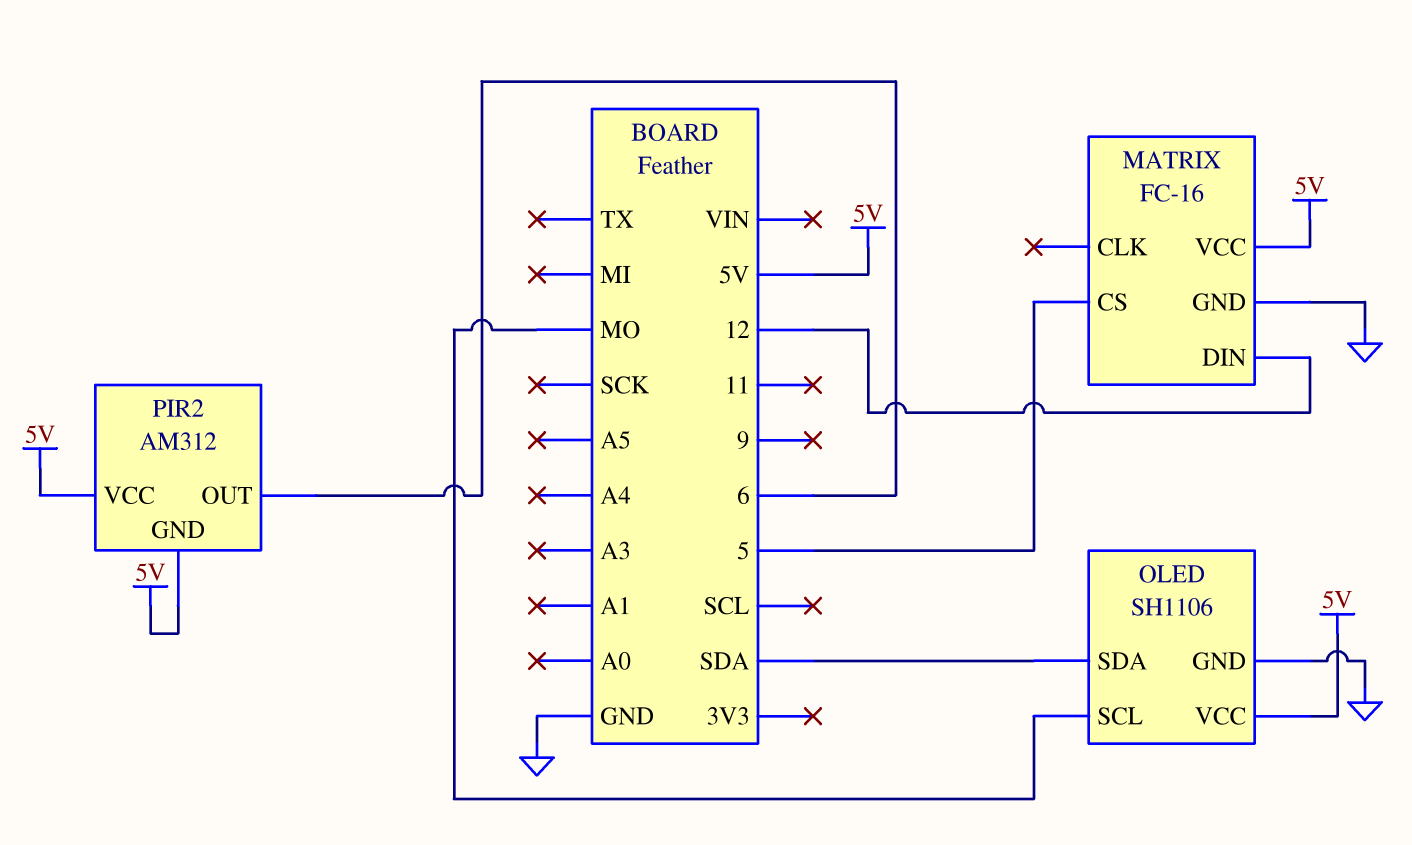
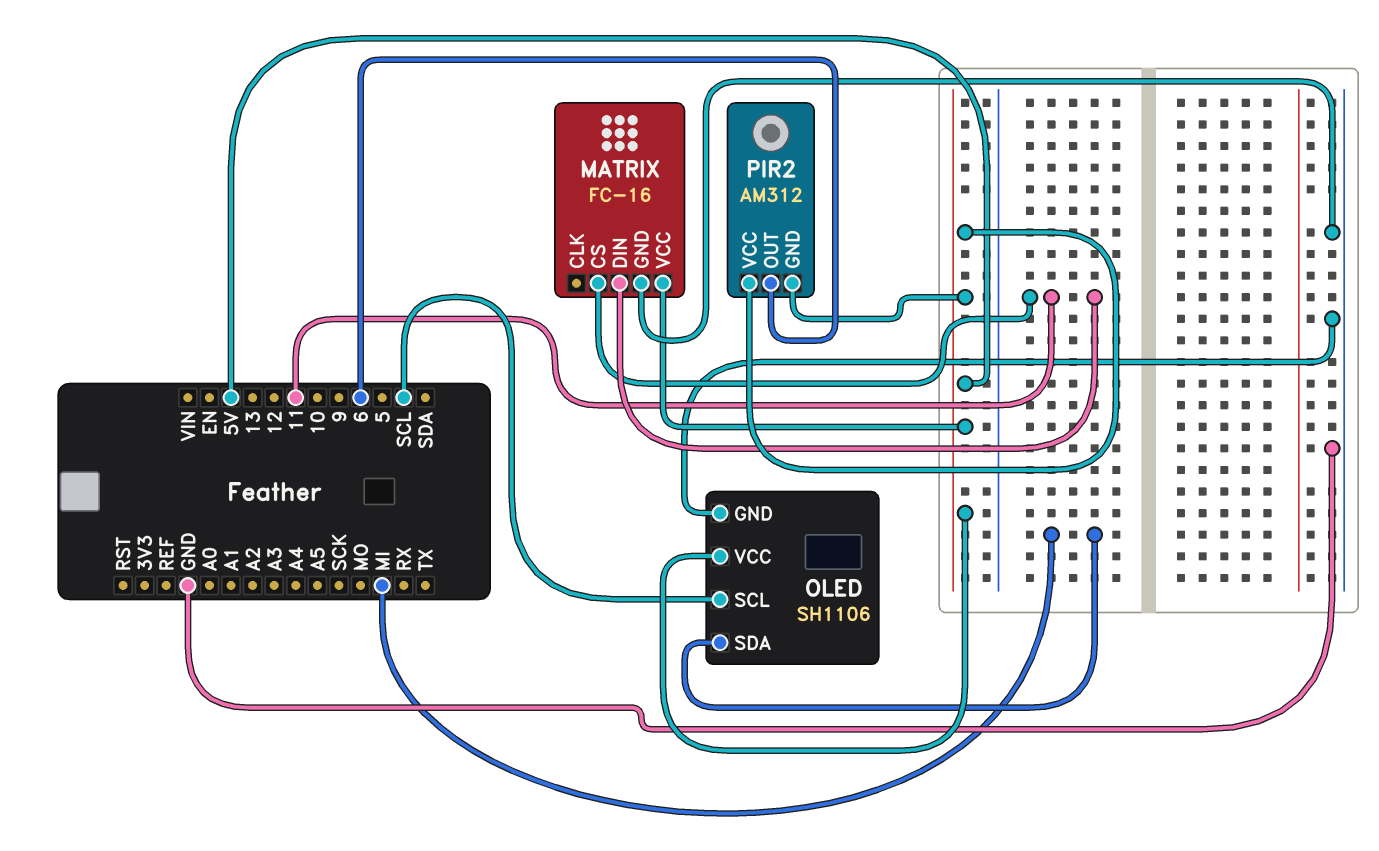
MATRIX pin CS: 5 -> 11
MATRIX pin DIN: 12 -> 11
OLED pin SCL: MO -> SCL
OLED pin SDA: SDA -> MI

